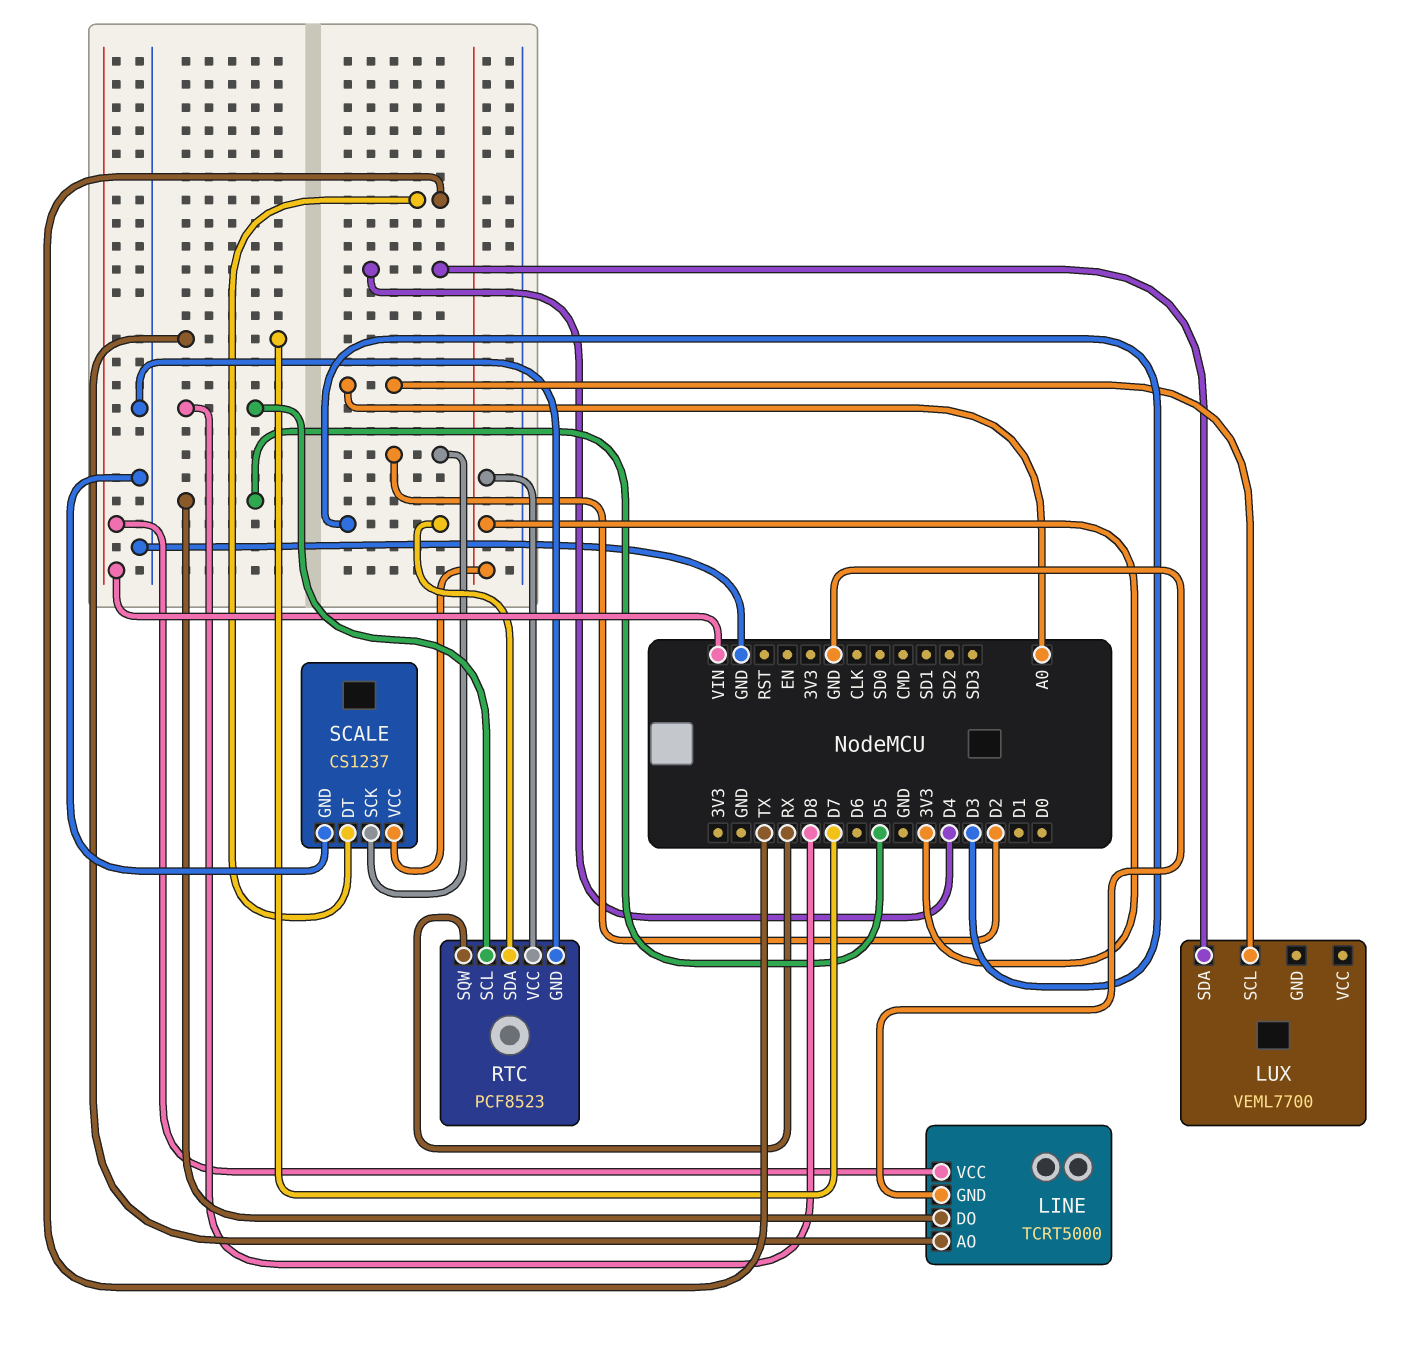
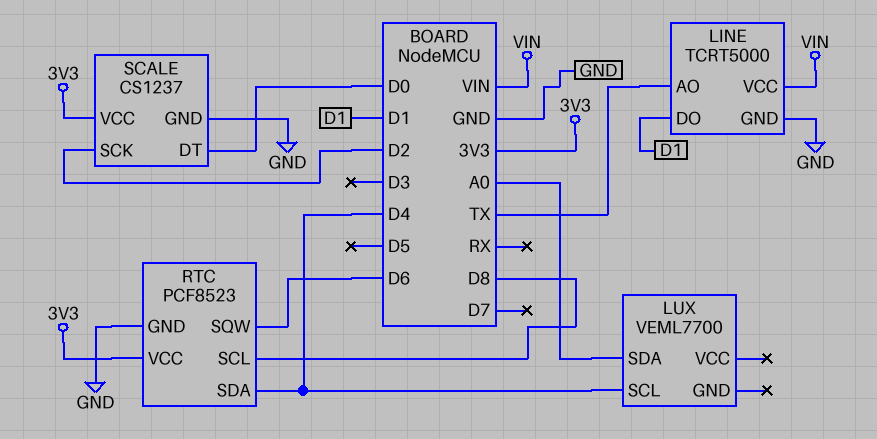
LINE pin AO: D7 -> TX
LINE pin DO: D5 -> D1
LUX pin SCL: A0 -> D4
LUX pin SDA: D4 -> A0
RTC pin SDA: D3 -> D4
RTC pin SQW: RX -> D6
SCALE pin DT: TX -> D0

